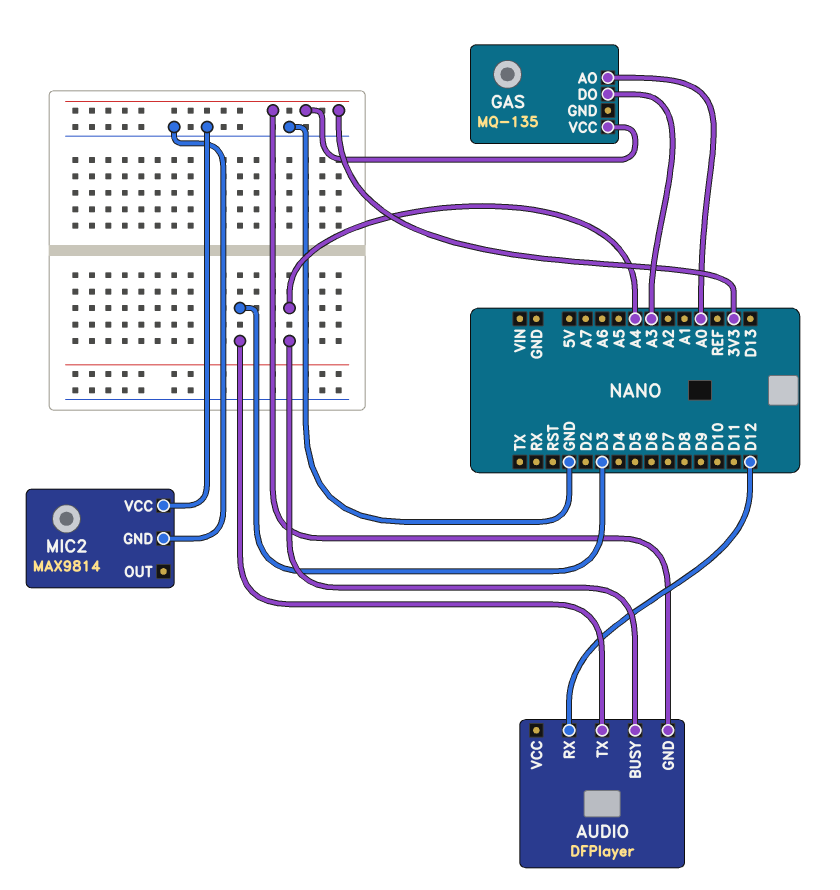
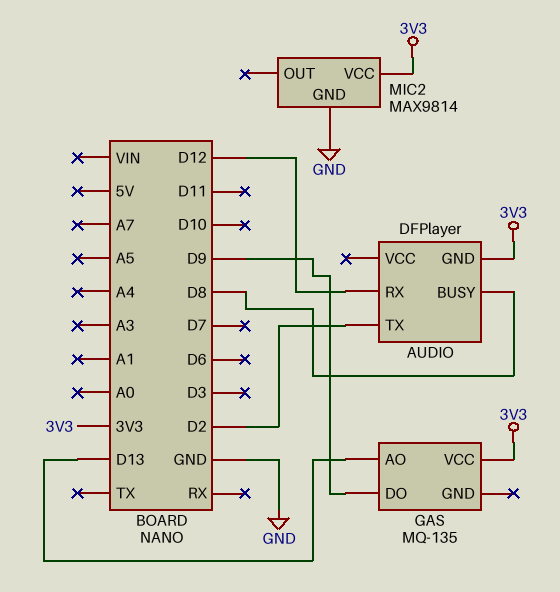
AUDIO pin BUSY: A4 -> D8
AUDIO pin TX: D3 -> D2
GAS pin AO: A0 -> D13
GAS pin DO: A3 -> D9
MIC2 pin VCC: GND -> 3V3

